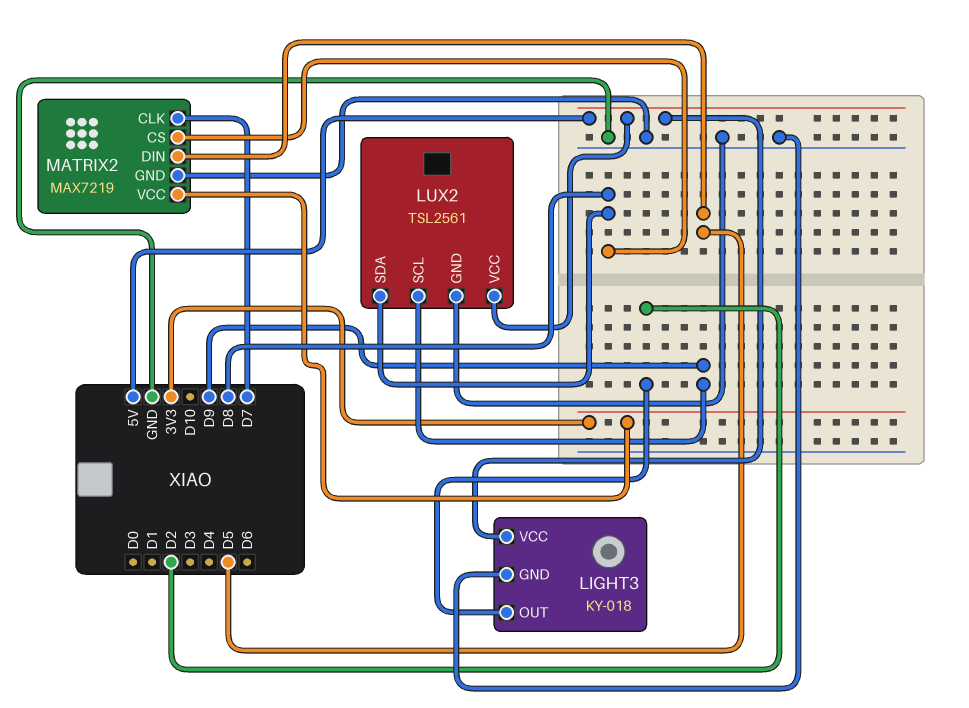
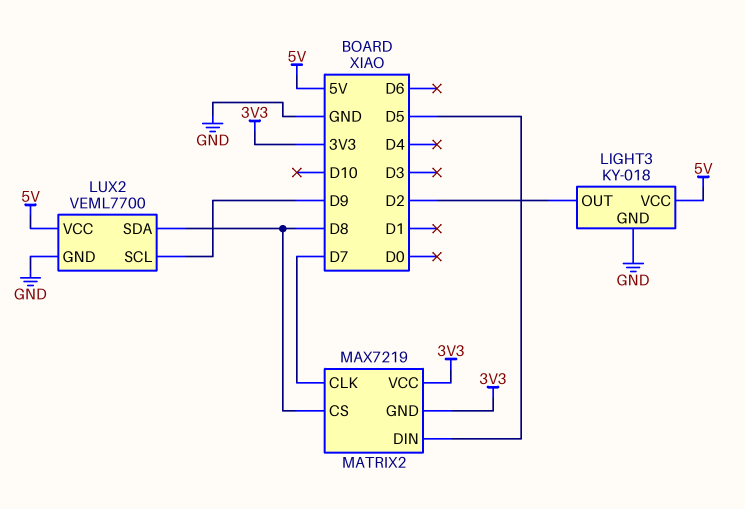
LUX2: TSL2561 -> VEML7700
MATRIX2 pin GND: GND -> 3V3

